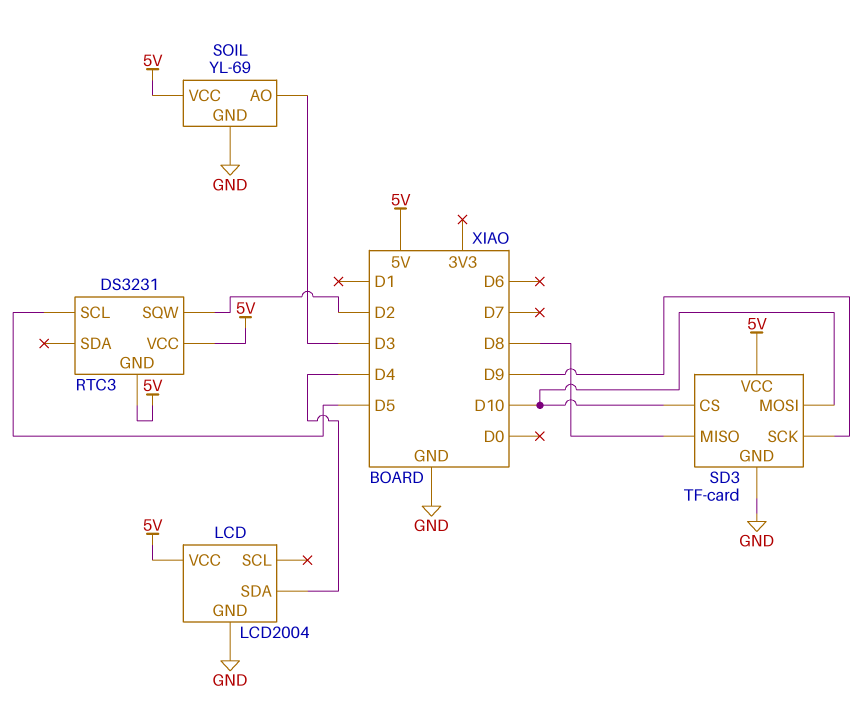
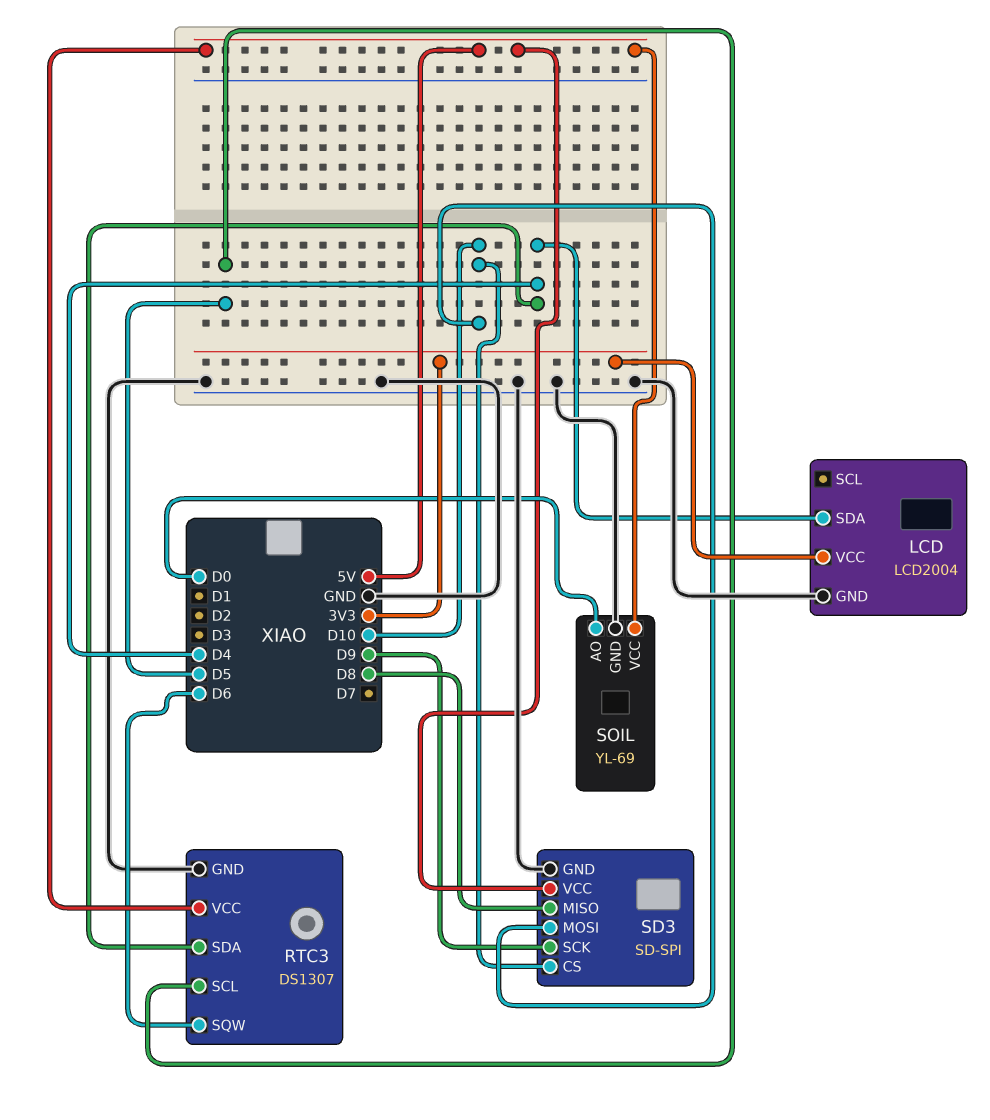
LCD pin VCC: 5V -> 3V3
RTC3: DS3231 -> DS1307
RTC3 pin GND: 5V -> GND
RTC3 pin SDA: none -> D4
RTC3 pin SQW: D2 -> D6
SD3: TF-card -> SD-SPI
SOIL pin AO: D3 -> D0

